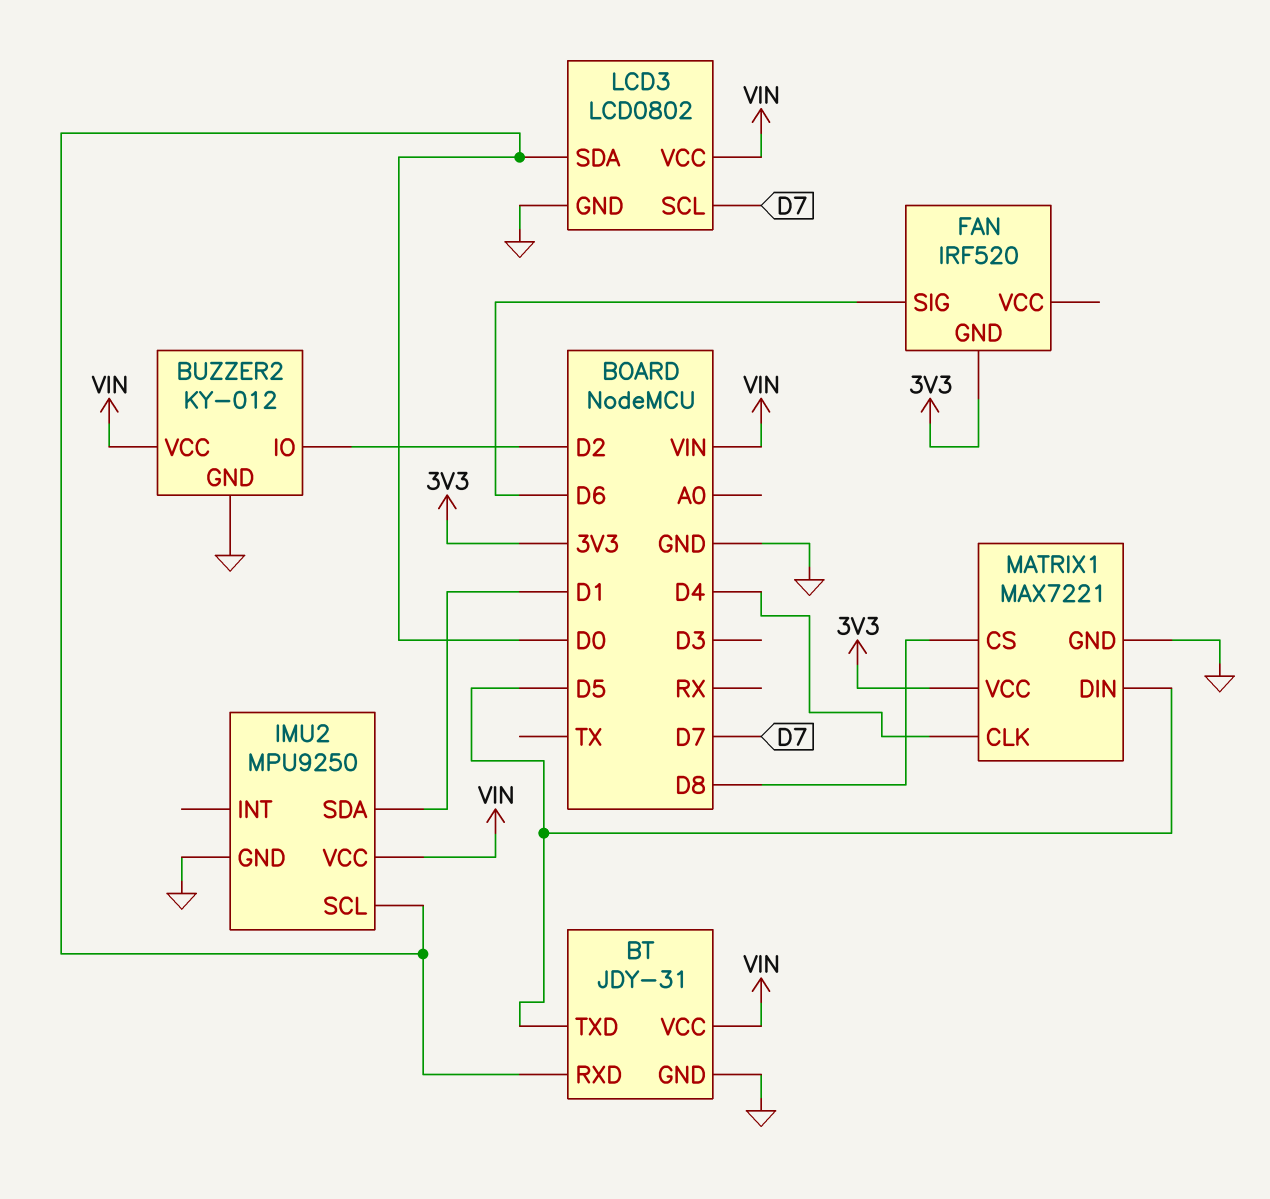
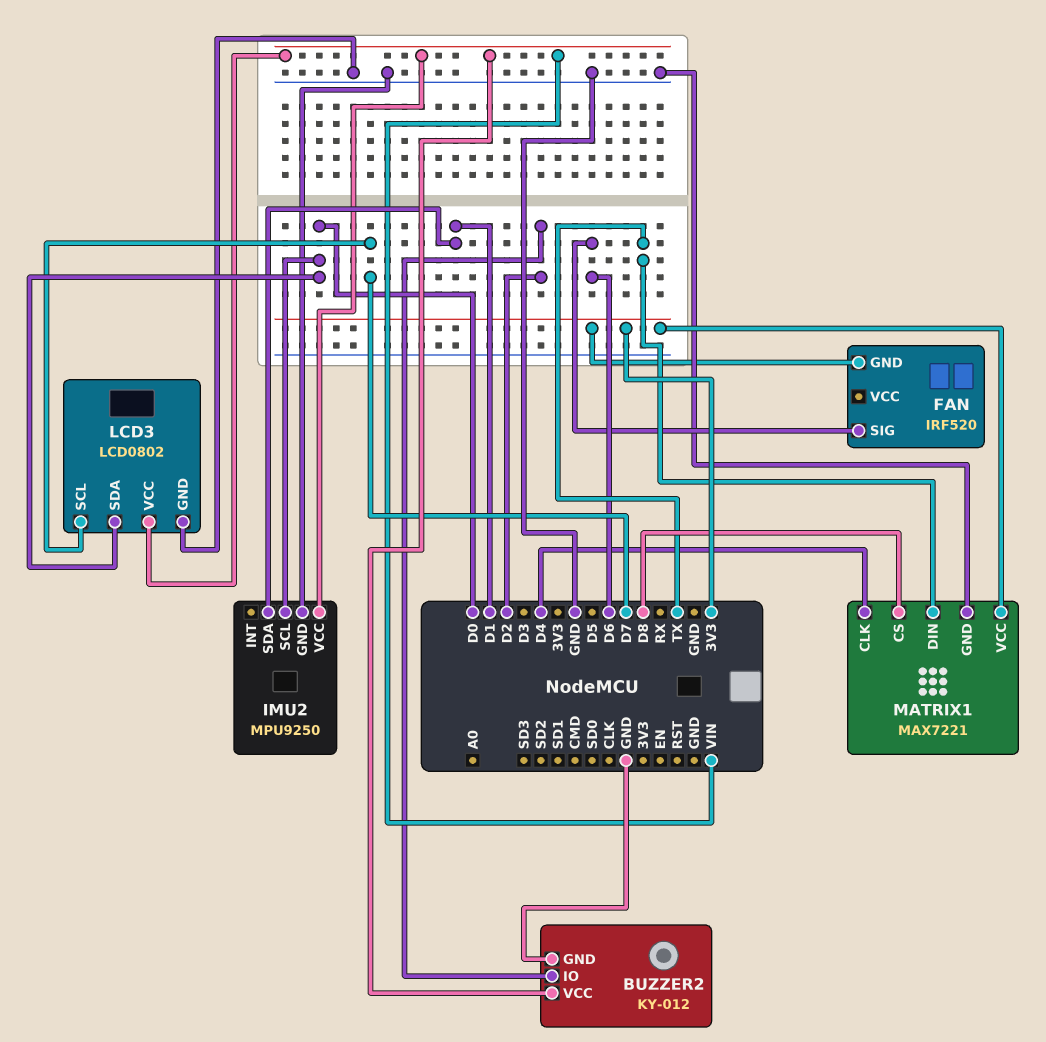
BT: JDY-31 -> none
BT pin GND: GND -> none
BT pin RXD: D0 -> none
BT pin TXD: D5 -> none
BT pin VCC: VIN -> none
MATRIX1 pin DIN: D5 -> TX

